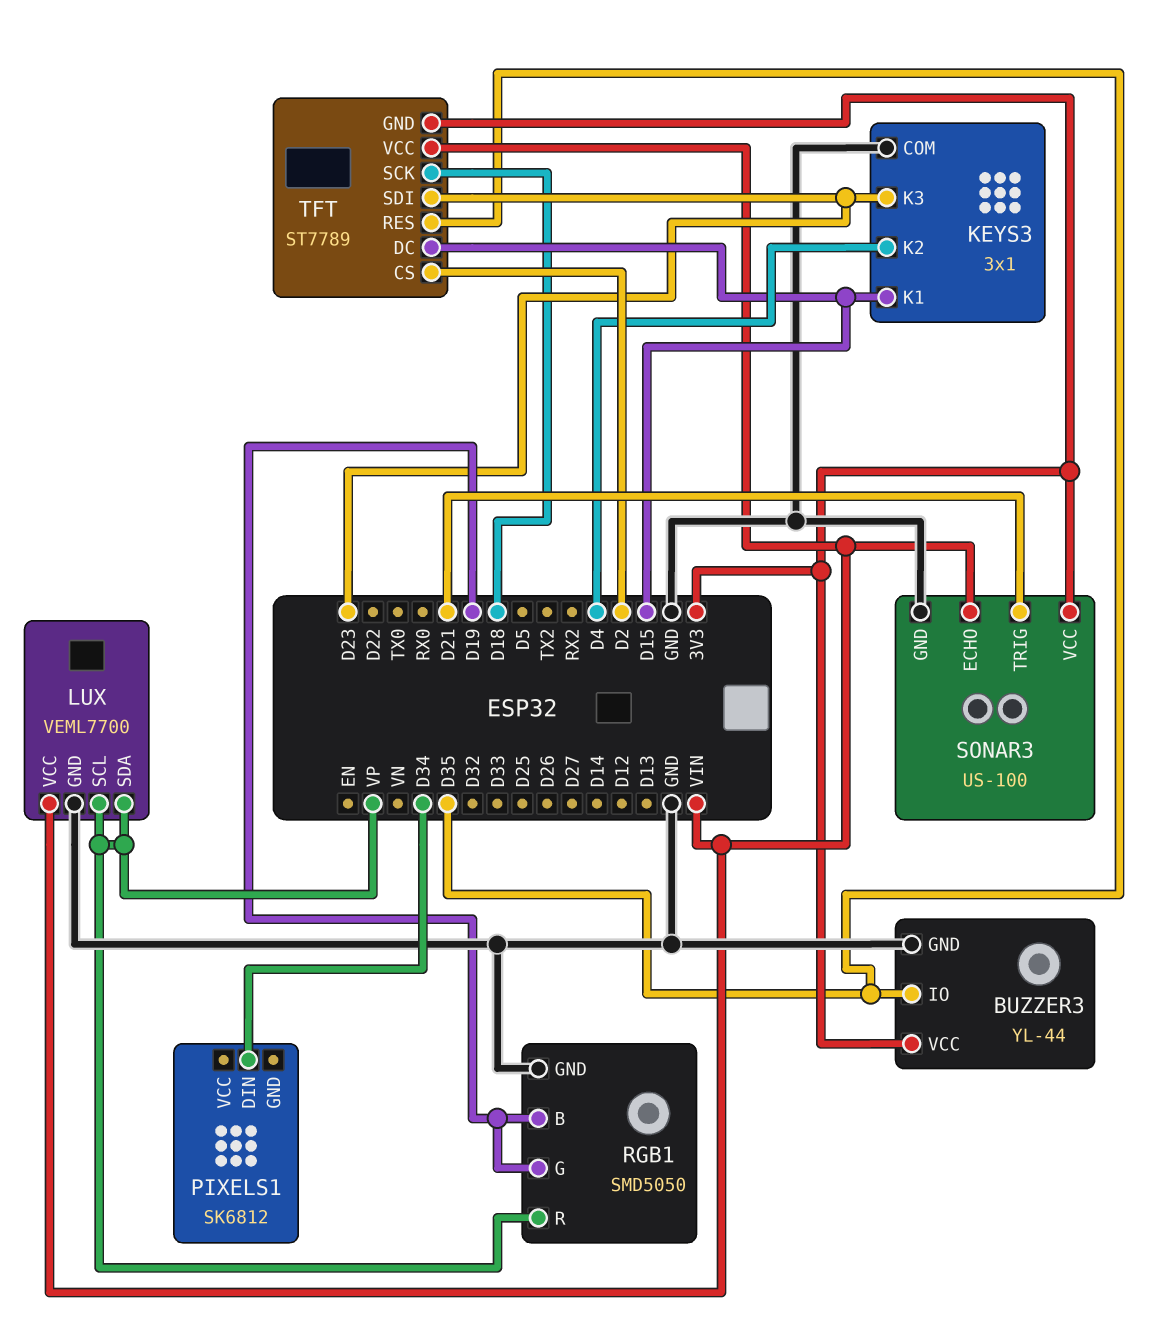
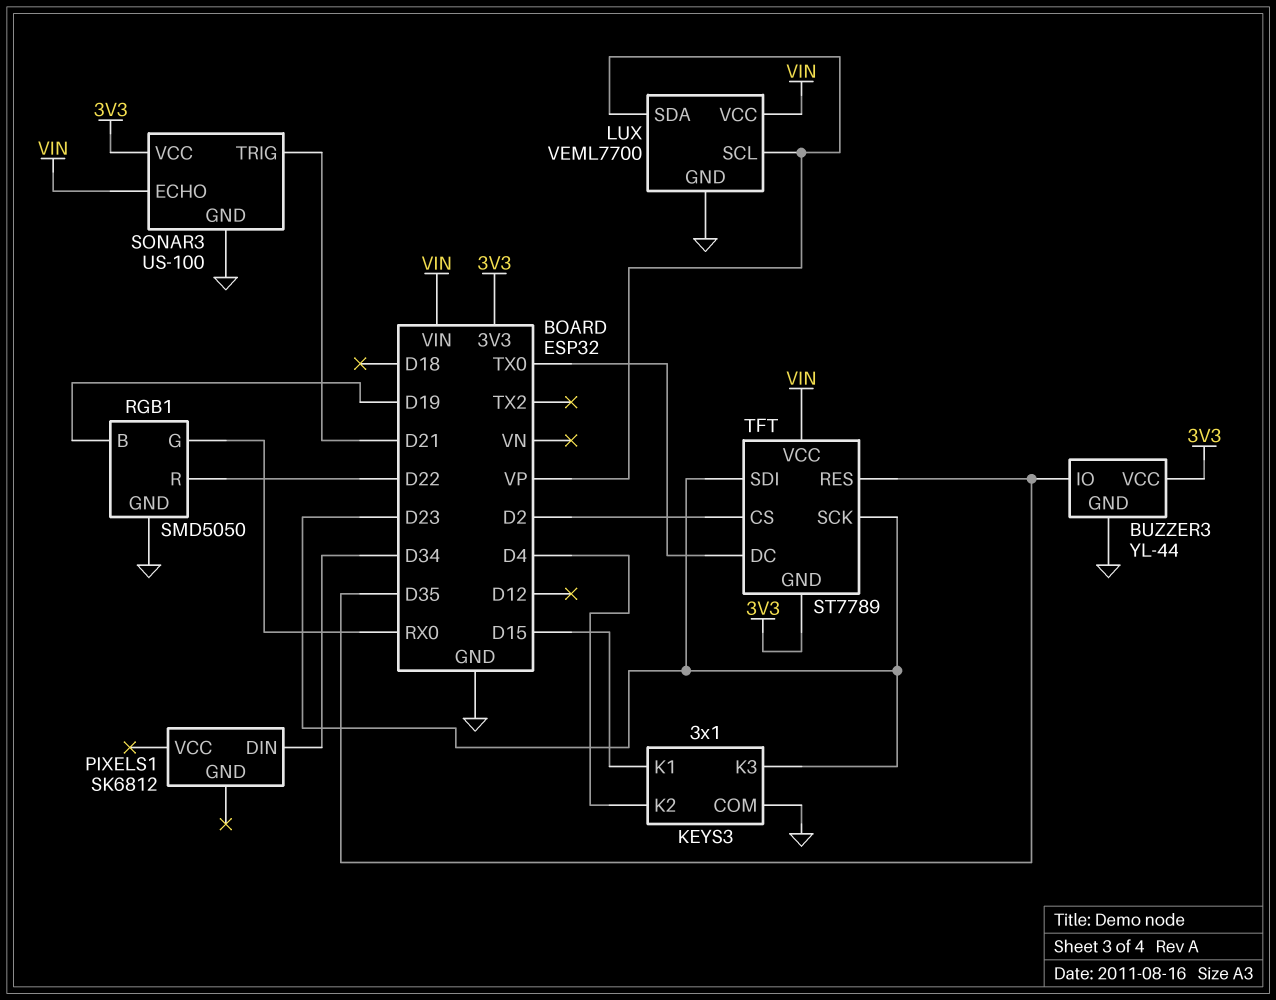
RGB1 pin G: D19 -> RX0
RGB1 pin R: VP -> D22
TFT pin DC: D15 -> TX0
TFT pin SCK: D18 -> D23

